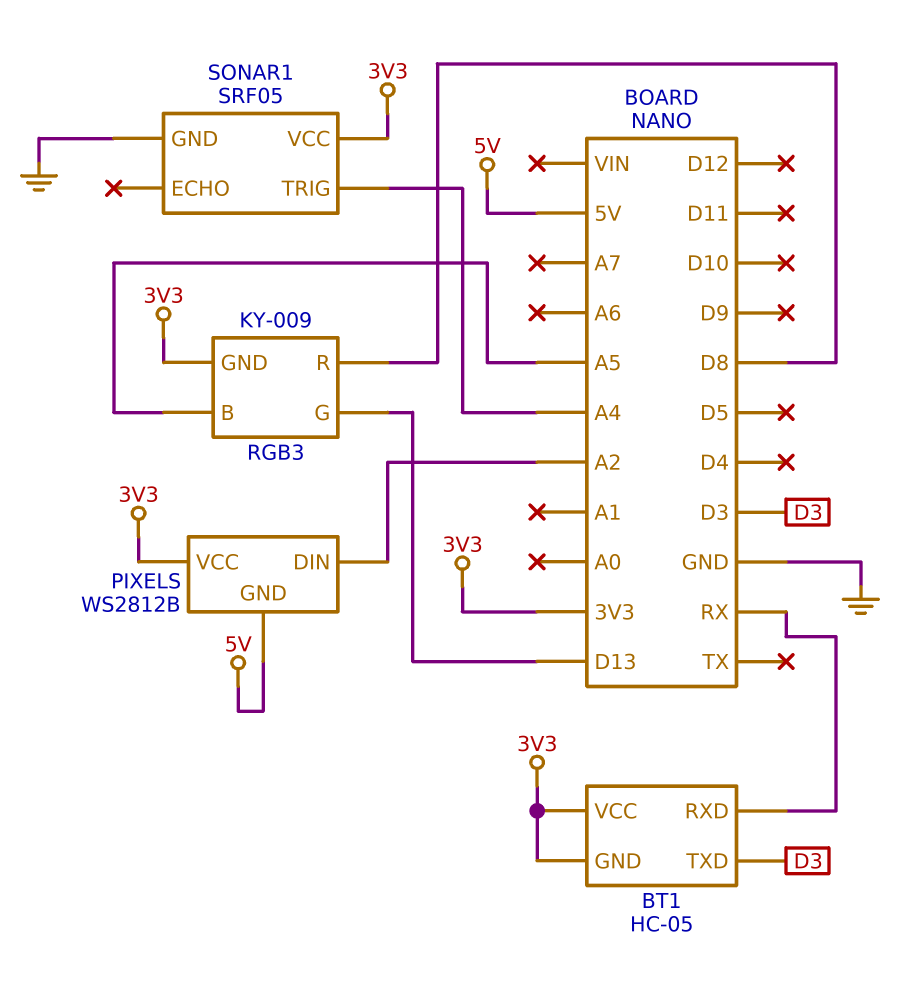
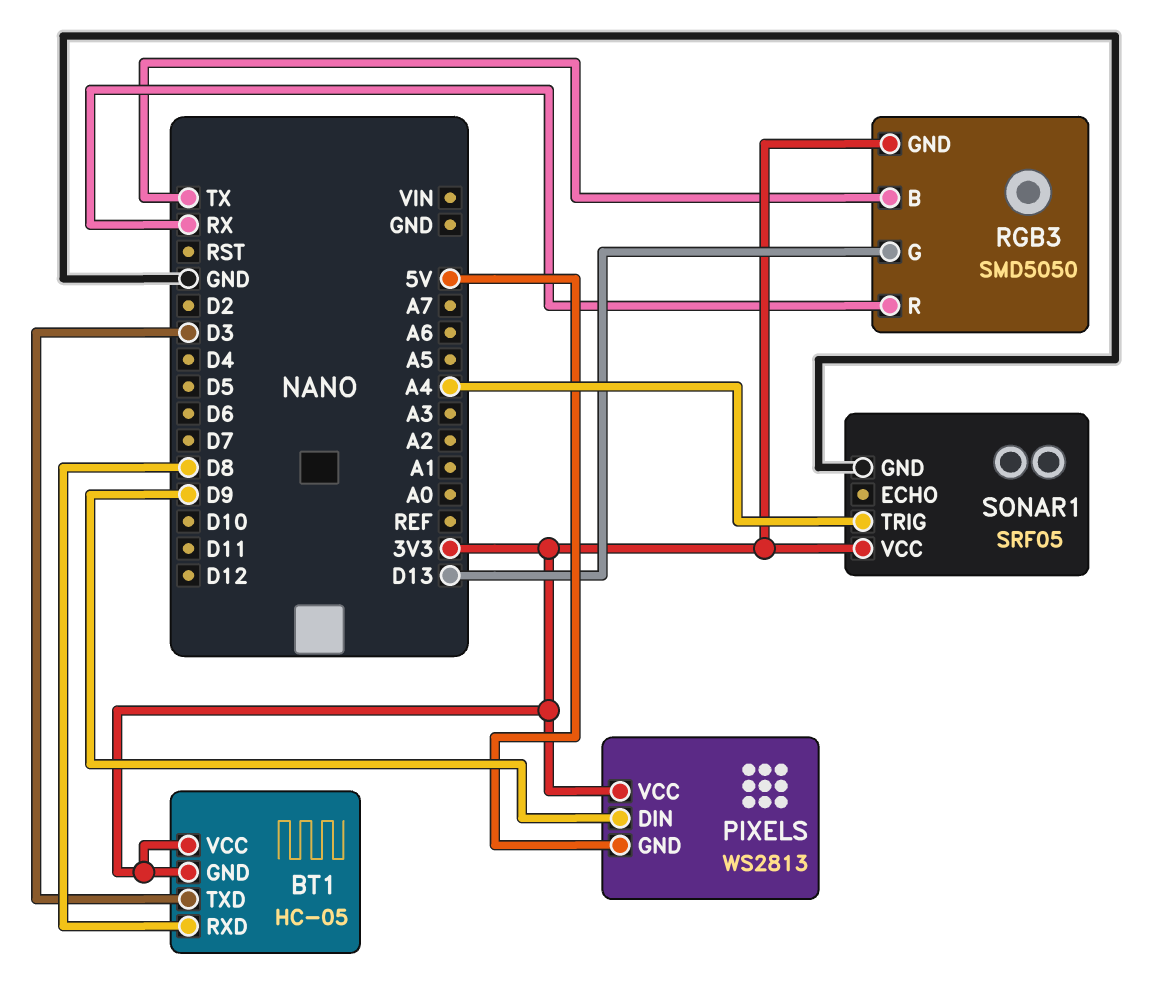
BT1 pin RXD: RX -> D8
PIXELS: WS2812B -> WS2813
PIXELS pin DIN: A2 -> D9
RGB3: KY-009 -> SMD5050
RGB3 pin B: A5 -> TX
RGB3 pin R: D8 -> RX

